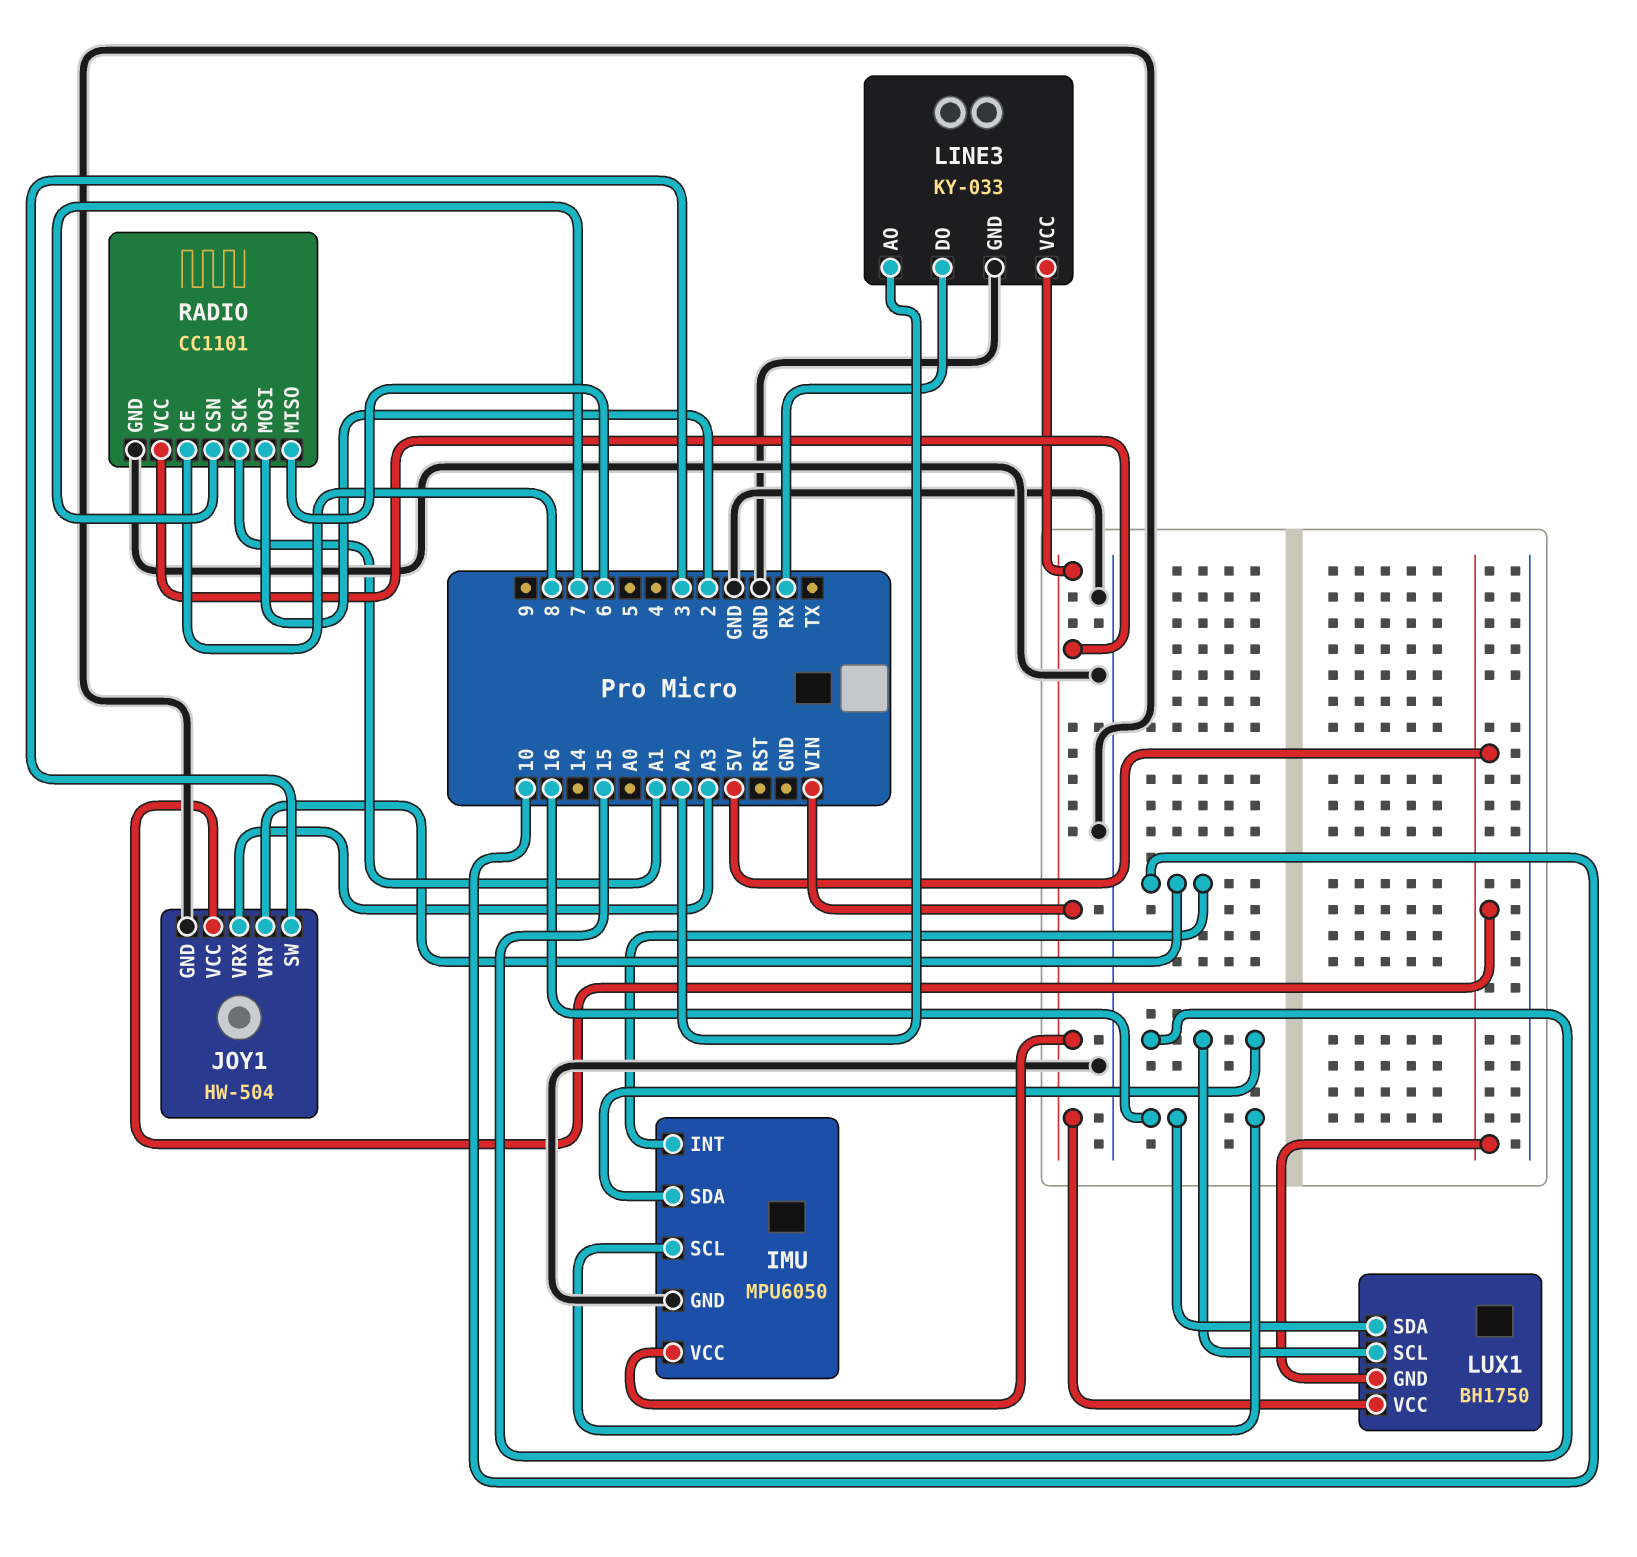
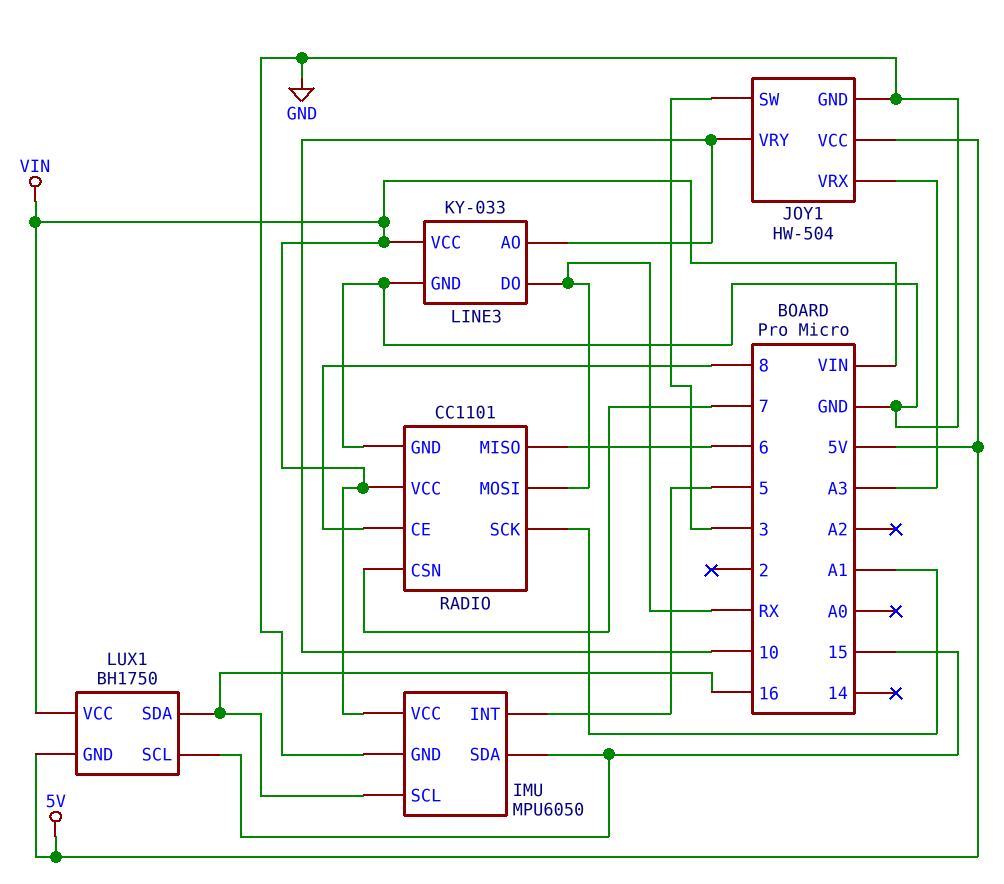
IMU pin INT: 10 -> 5
LINE3 pin AO: A2 -> 10
RADIO pin MOSI: 2 -> RX

